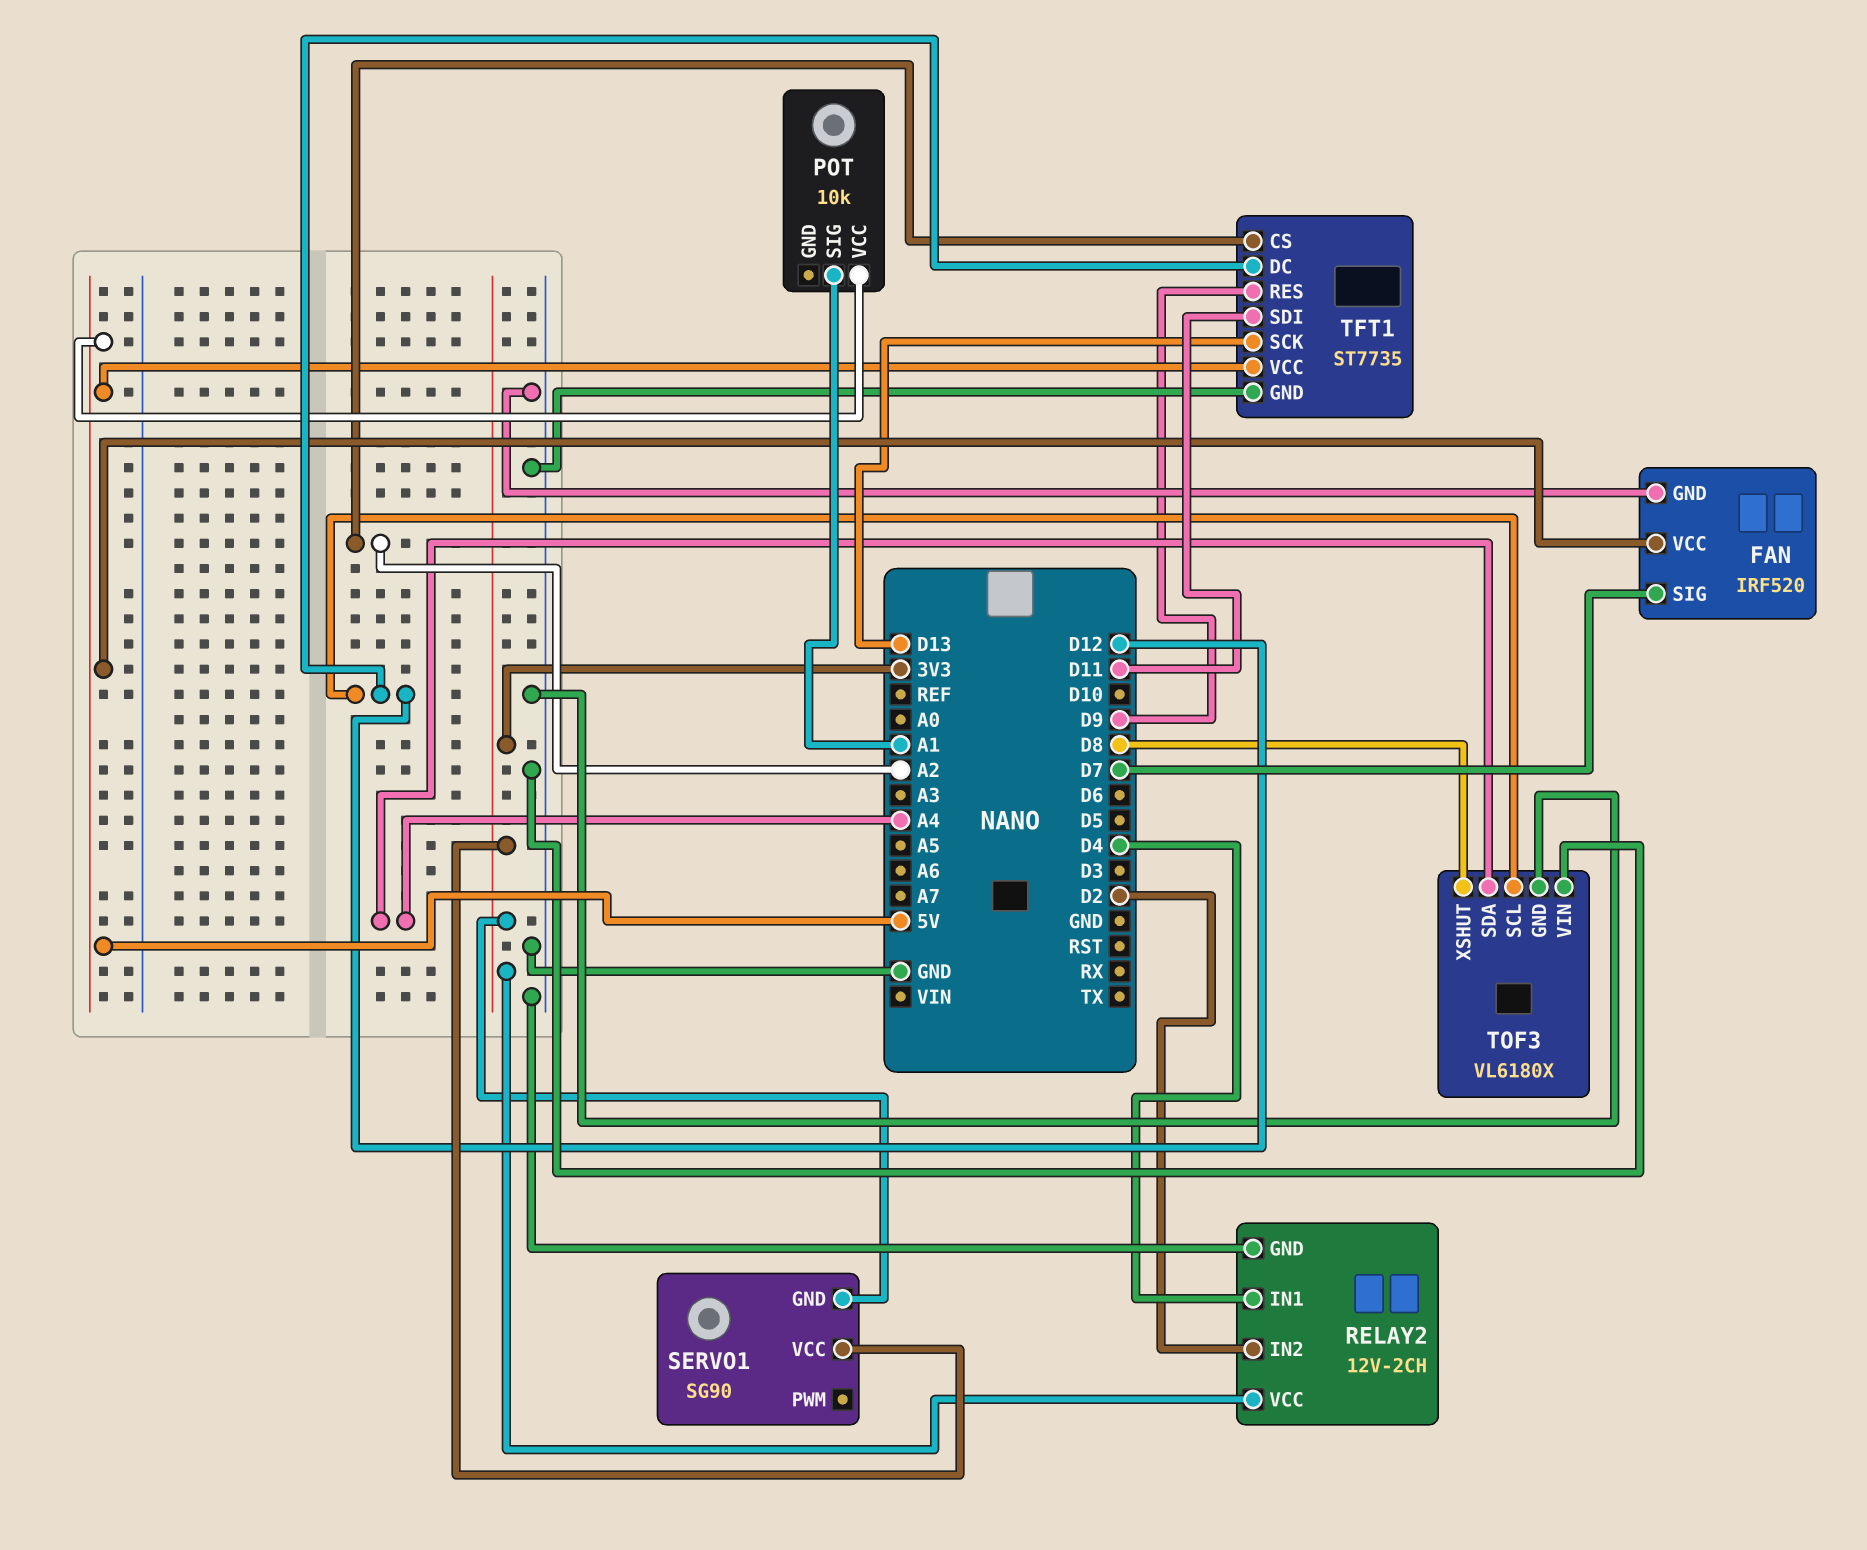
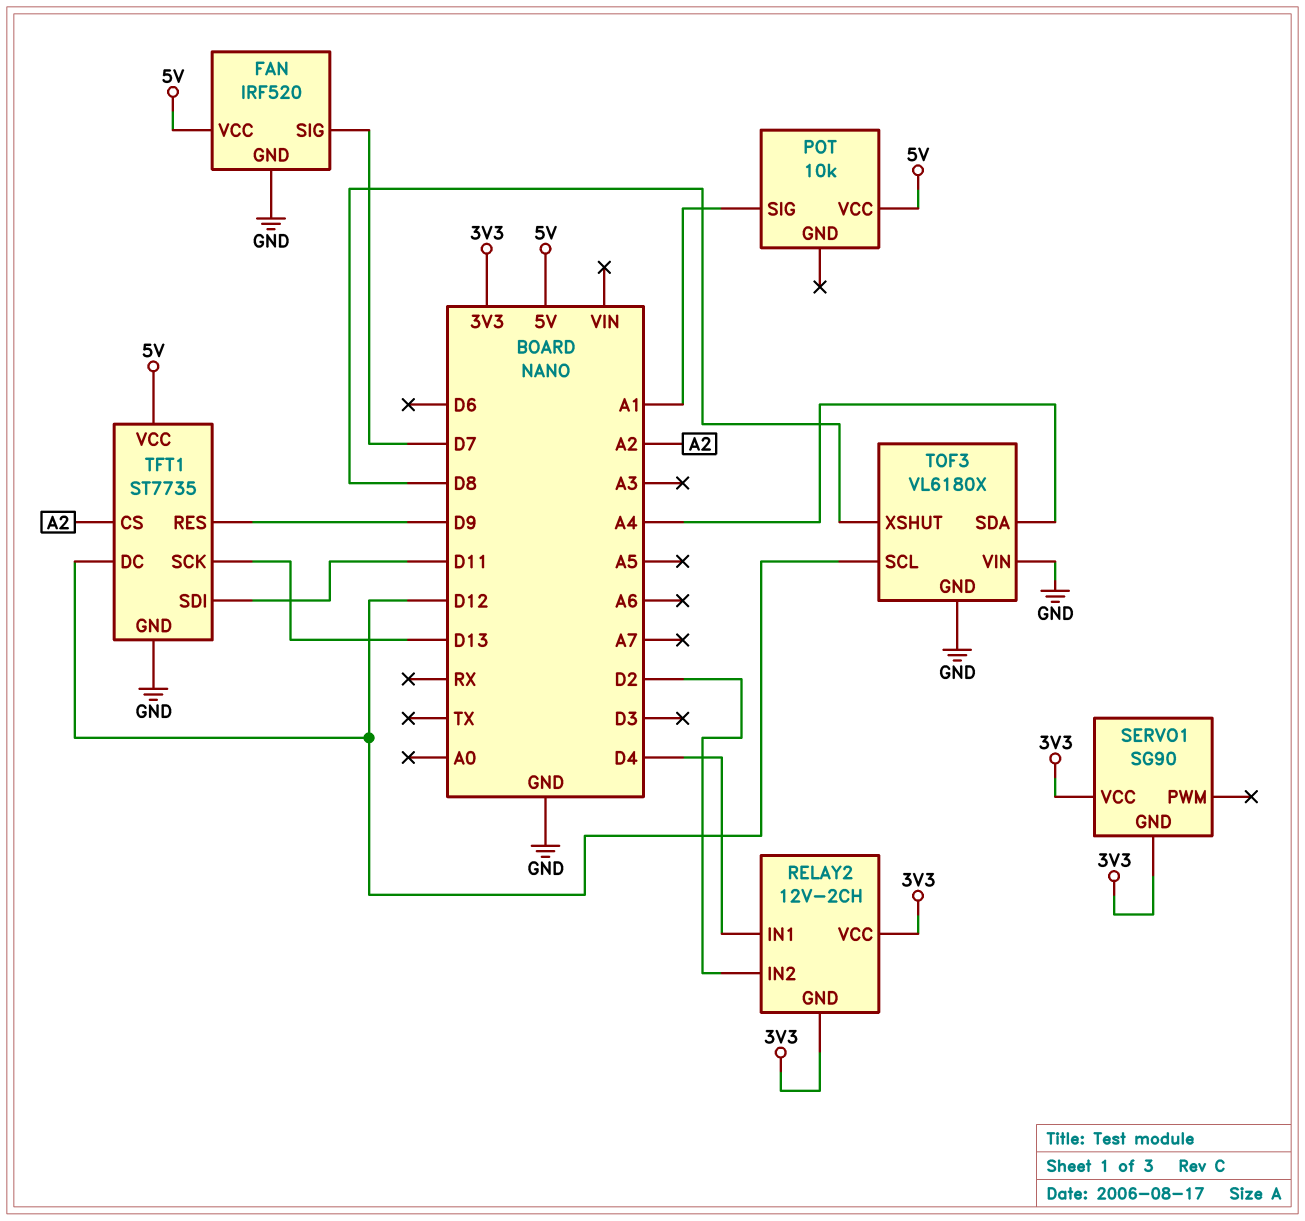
RELAY2 pin GND: GND -> 3V3

